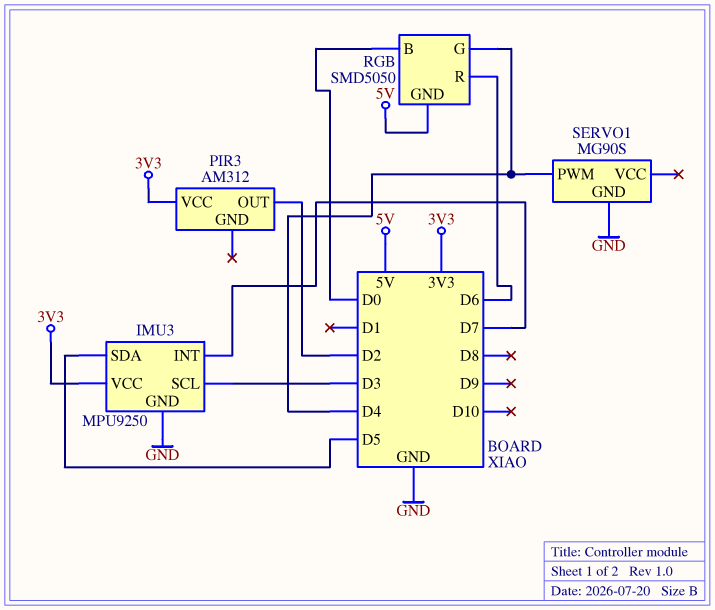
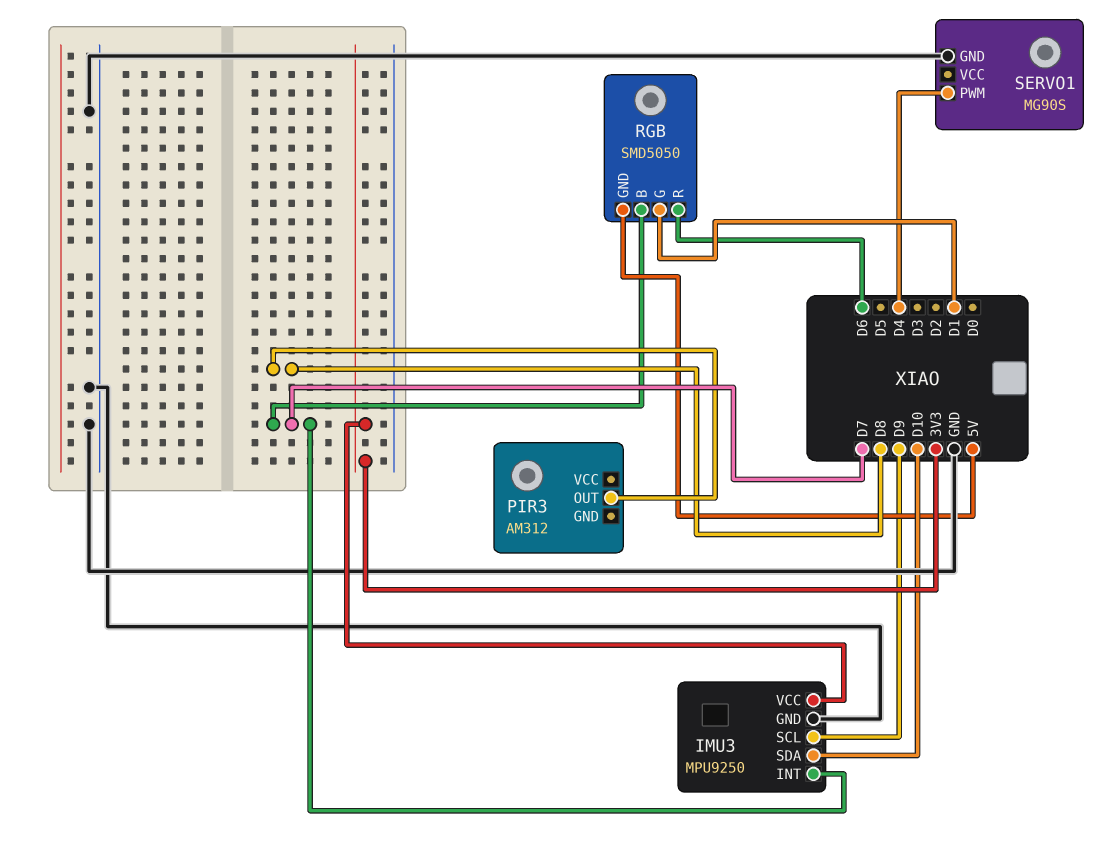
IMU3 pin SCL: D3 -> D9
IMU3 pin SDA: D5 -> D10
PIR3 pin OUT: D2 -> D8
PIR3 pin VCC: 3V3 -> none
RGB pin B: D0 -> D7
RGB pin G: D4 -> D1

